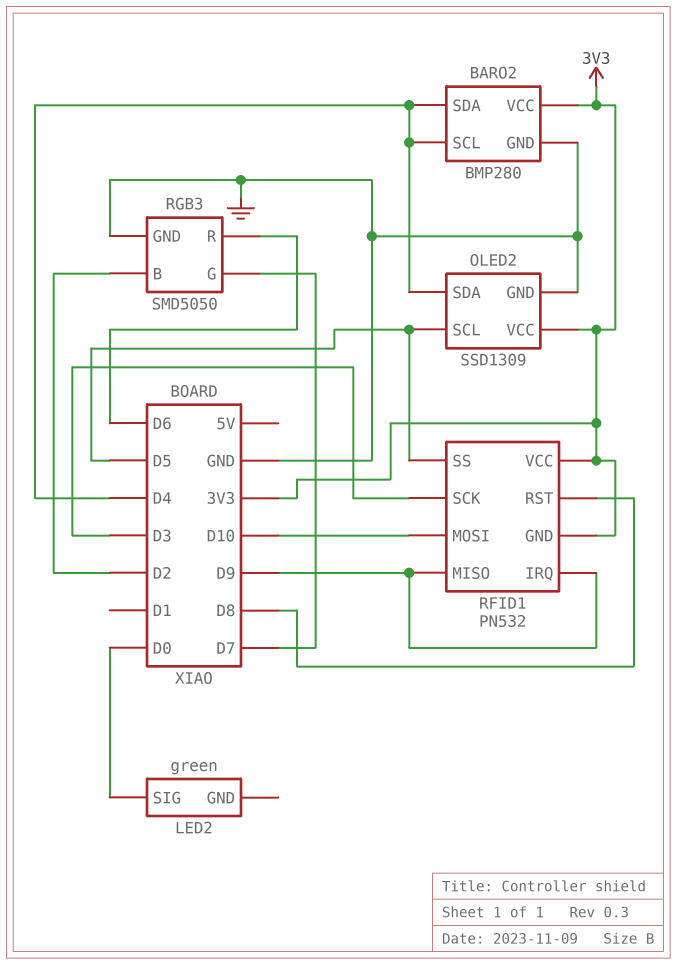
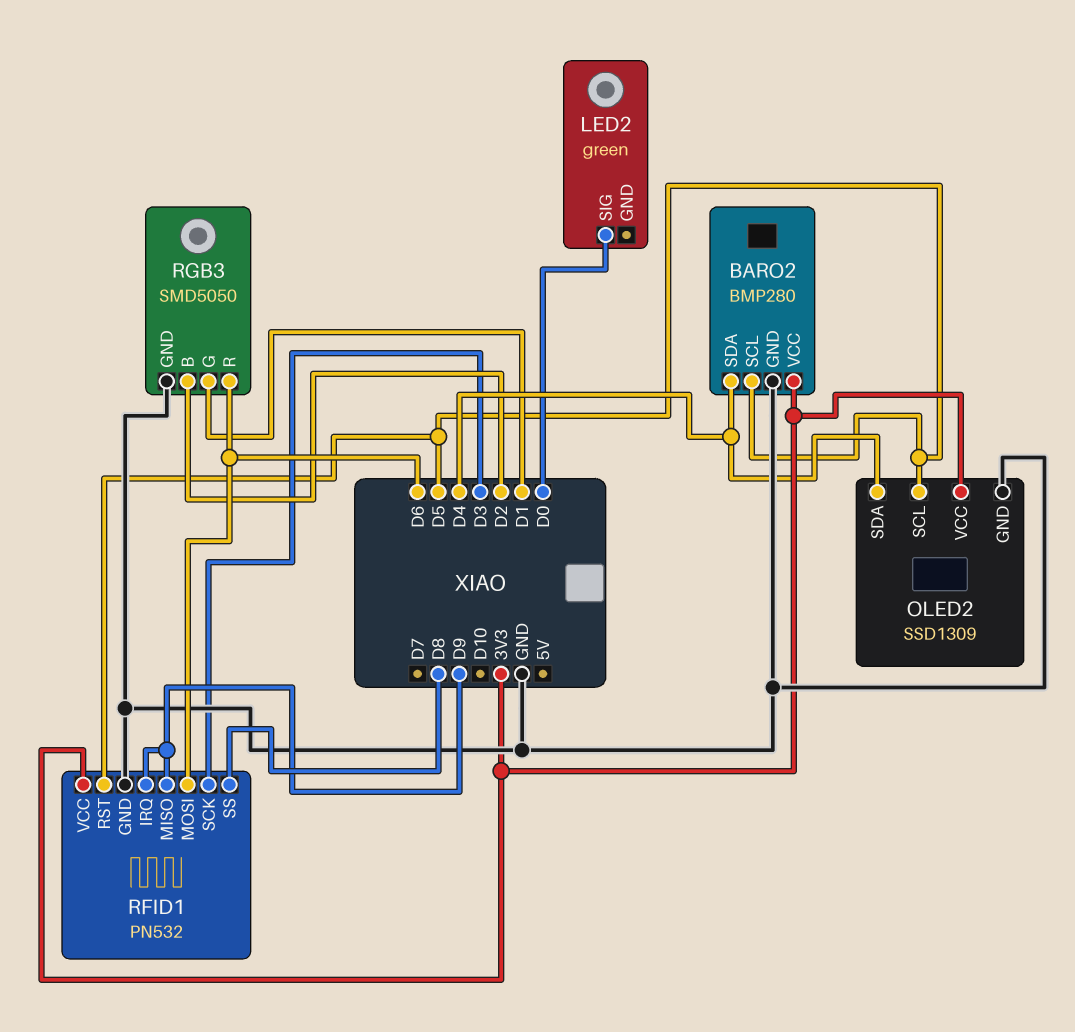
BARO2 pin SCL: D4 -> D5
RFID1 pin GND: 3V3 -> GND
RFID1 pin MOSI: D10 -> D6
RFID1 pin RST: D8 -> D5
RFID1 pin SS: D5 -> D8
RGB3 pin G: D7 -> D1

